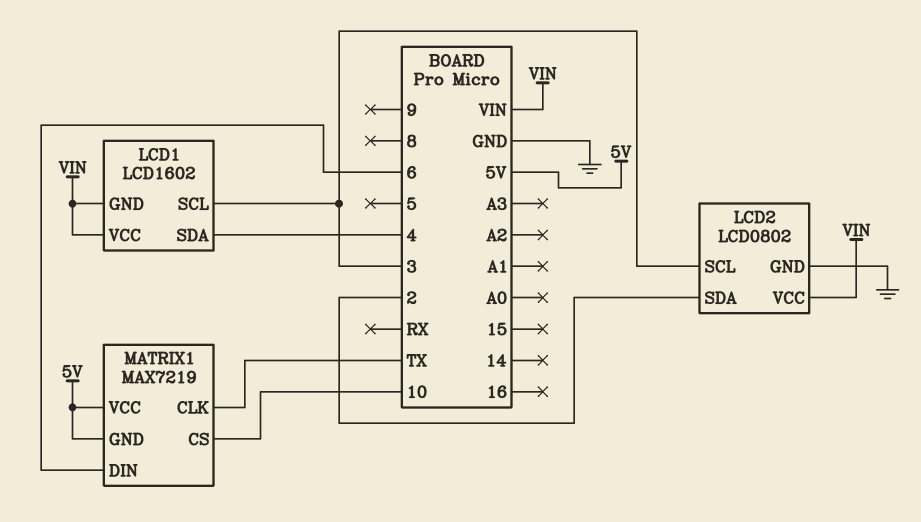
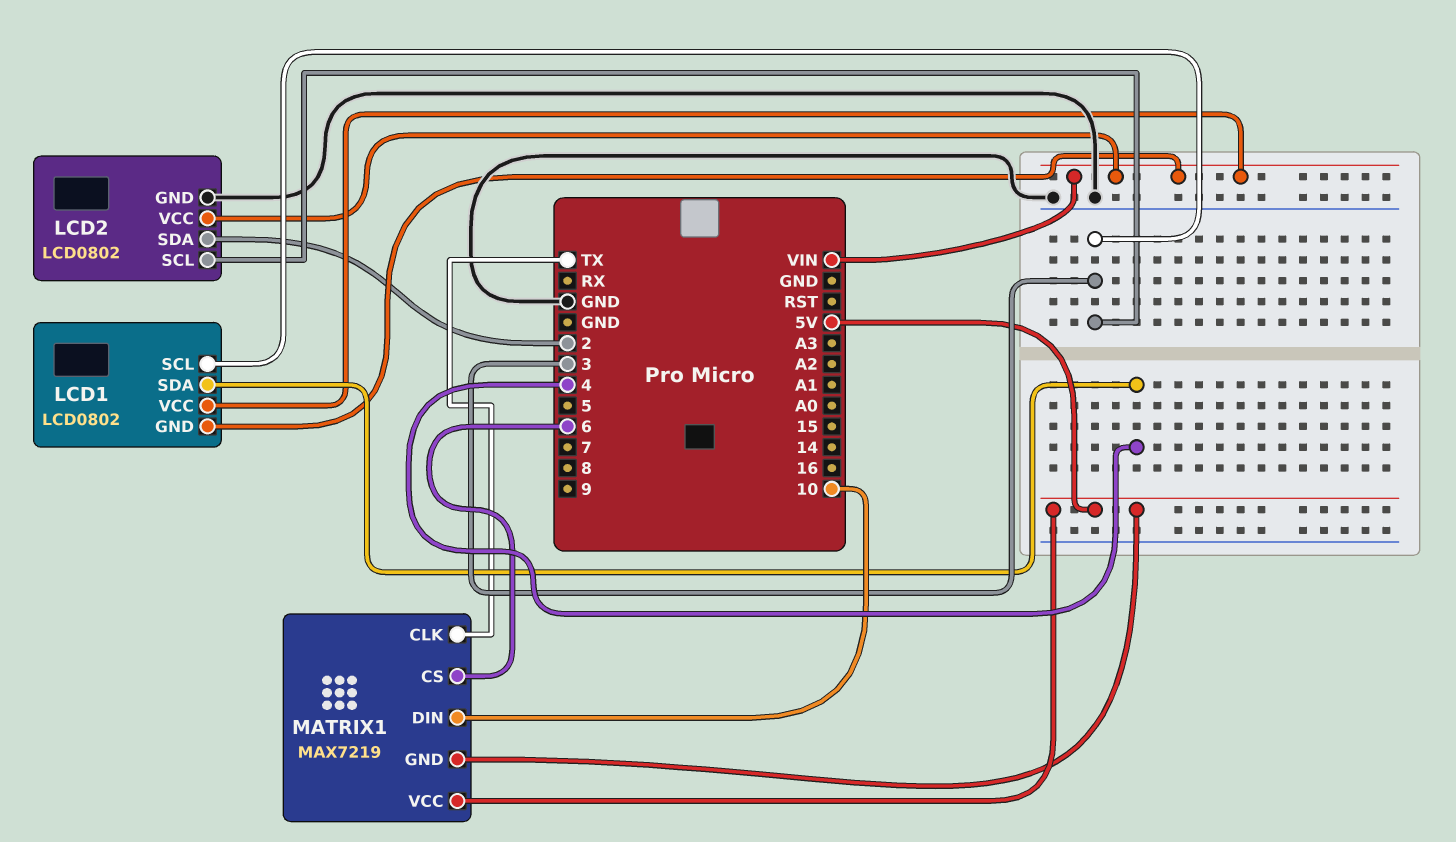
LCD1: LCD1602 -> LCD0802
MATRIX1 pin CS: 10 -> 6
MATRIX1 pin DIN: 6 -> 10

